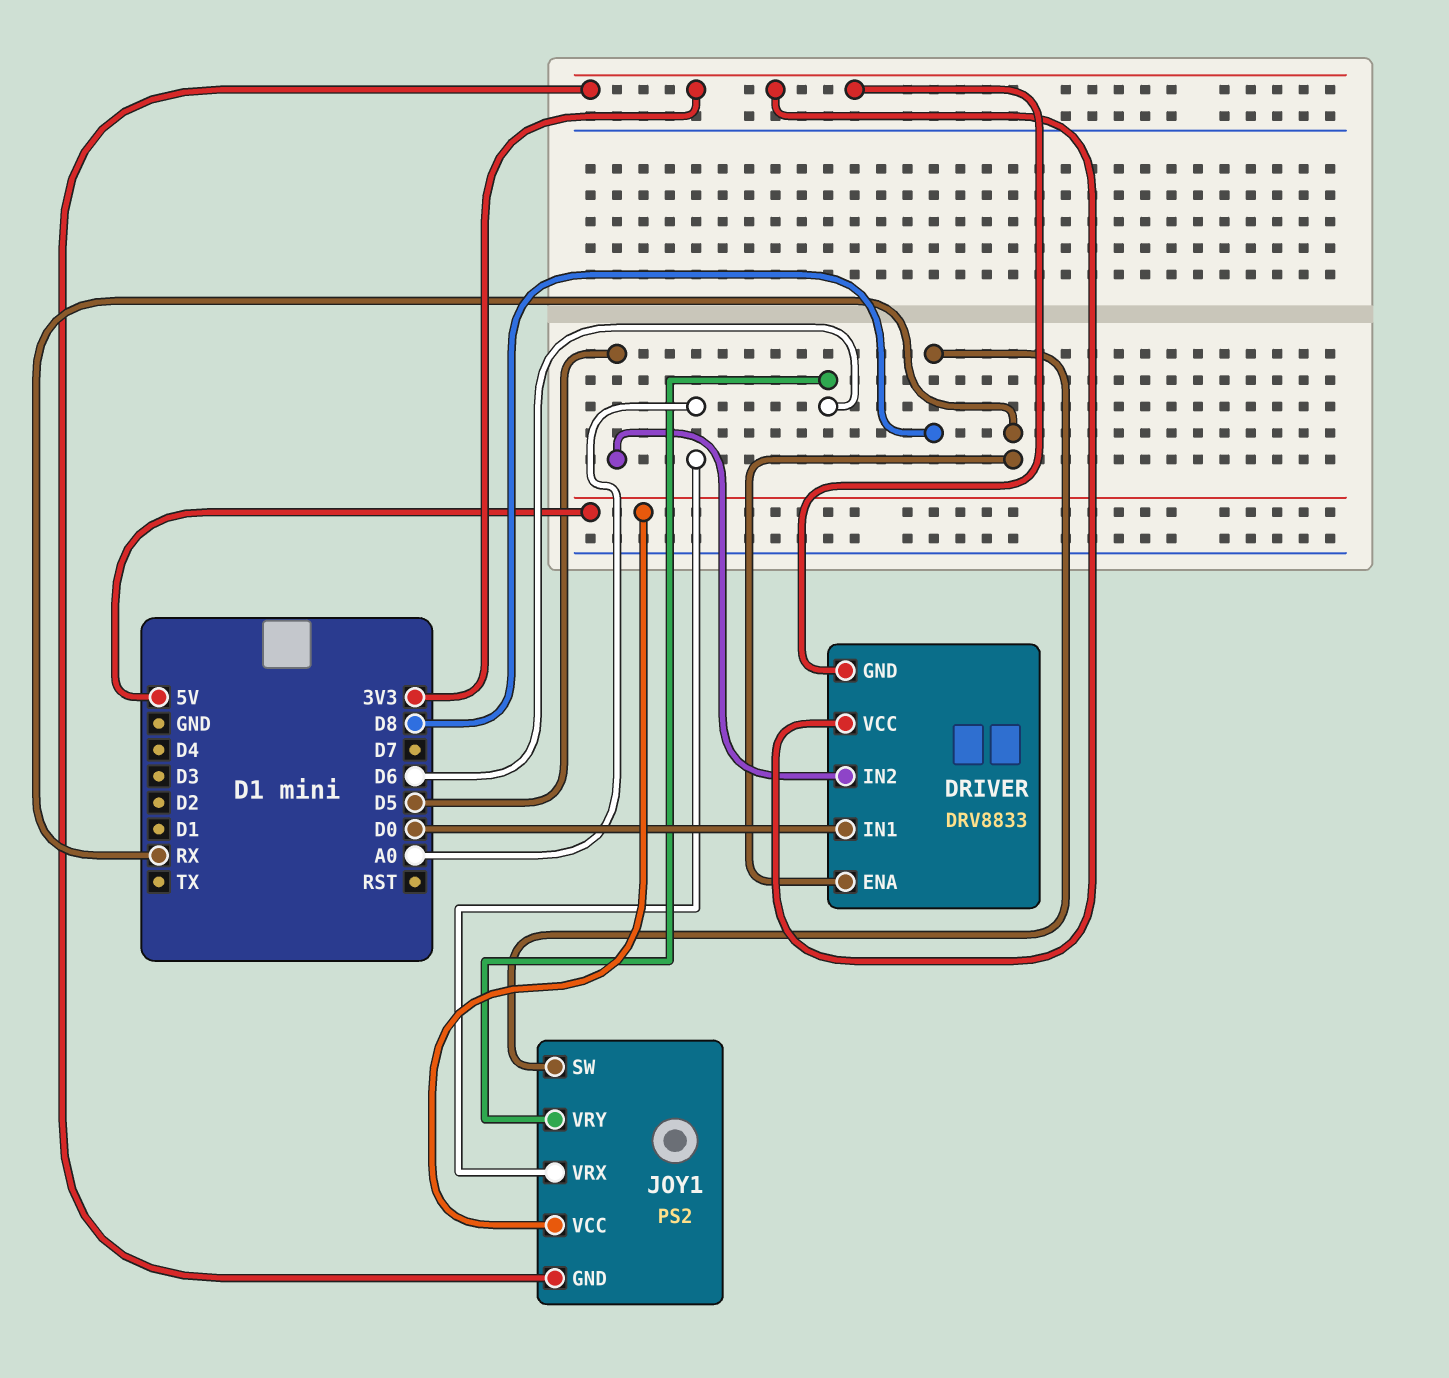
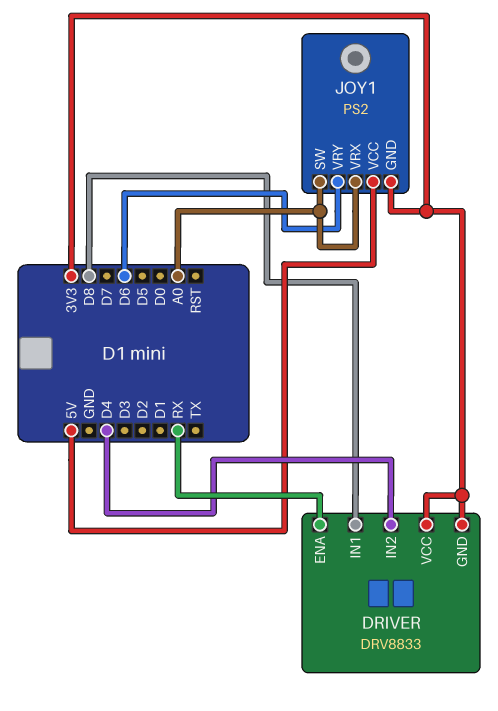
DRIVER pin IN1: D0 -> D8
DRIVER pin IN2: D5 -> D4
JOY1 pin SW: D8 -> A0

